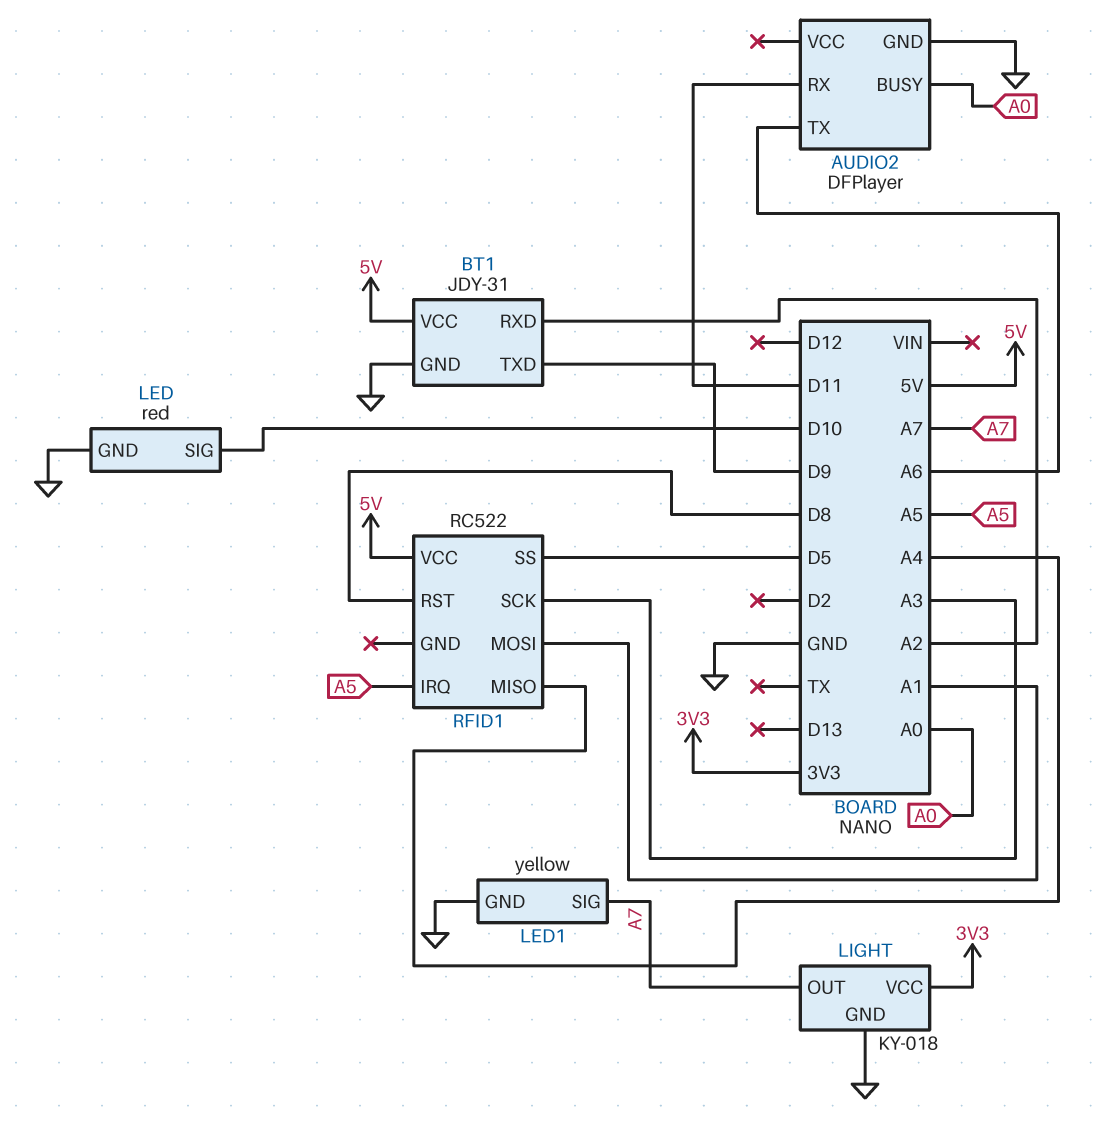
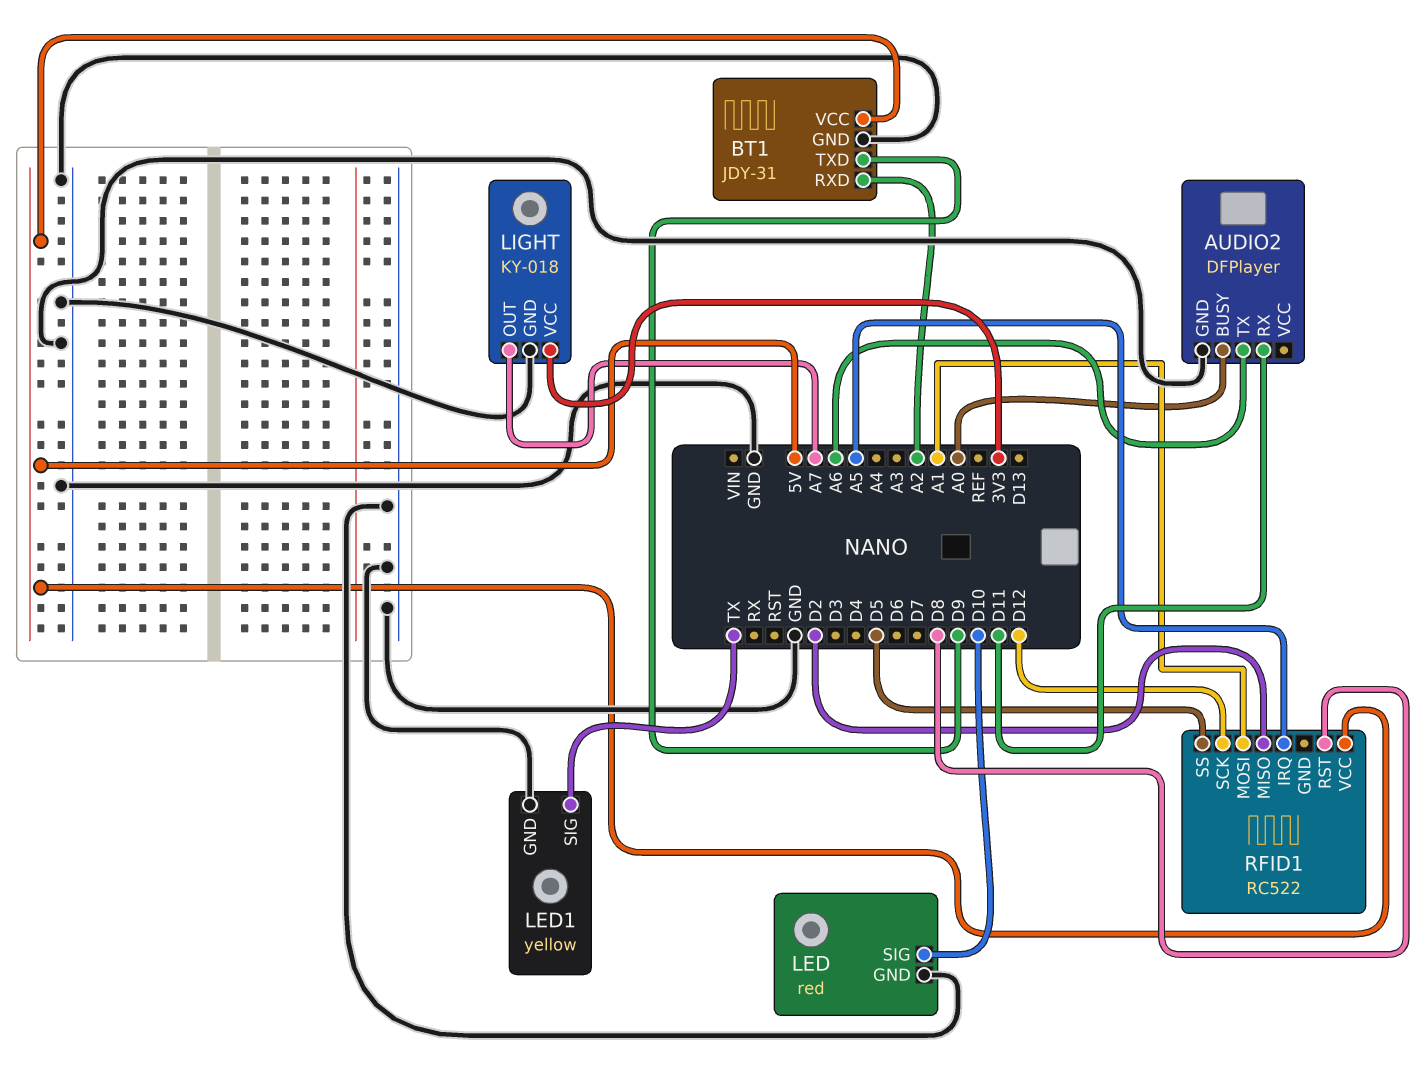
LED1 pin SIG: A7 -> TX
RFID1 pin MISO: A4 -> D2
RFID1 pin SCK: A3 -> D12

